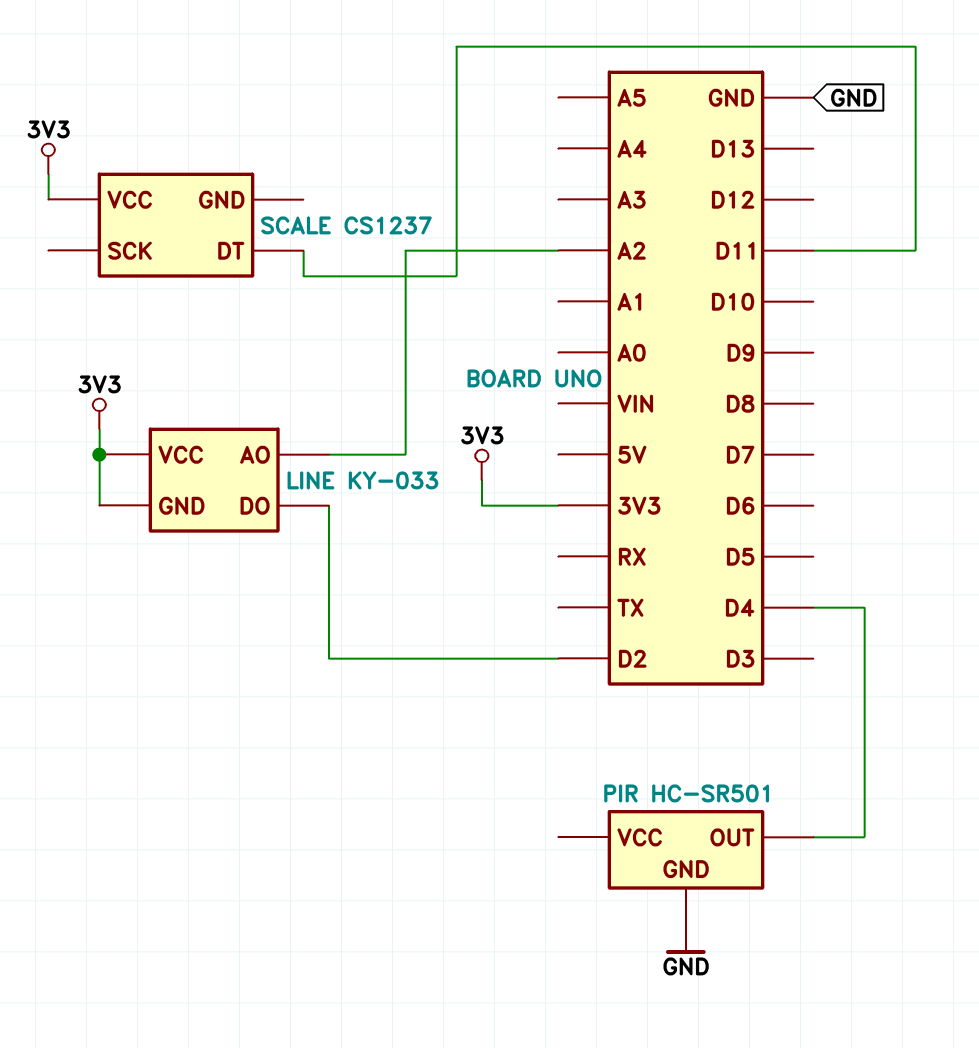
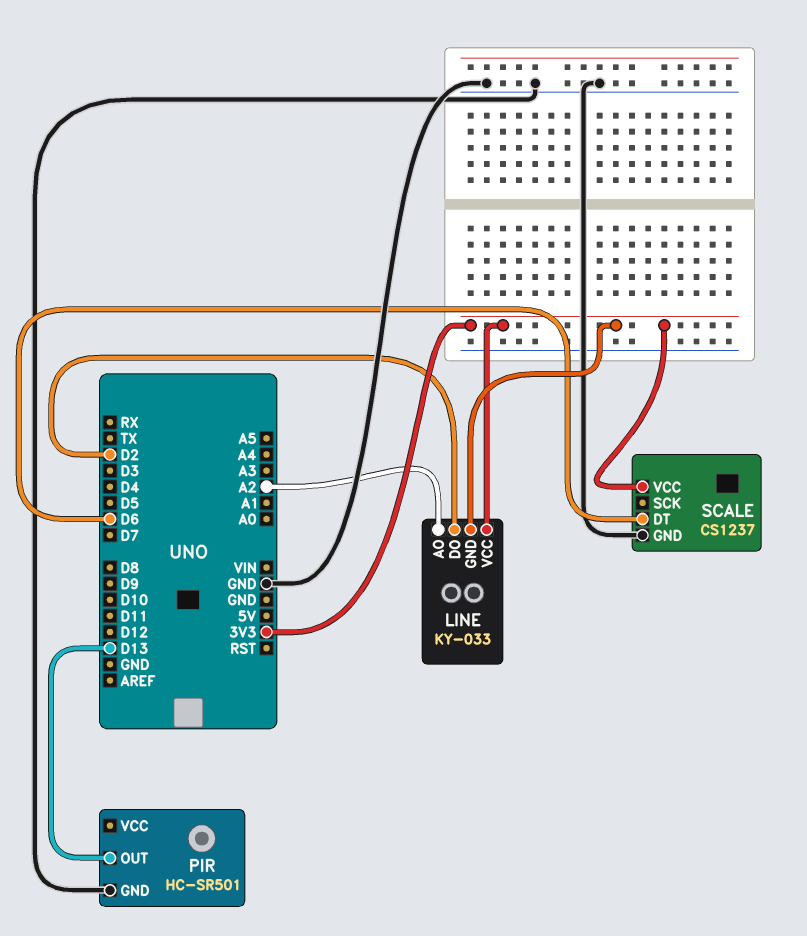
PIR pin OUT: D4 -> D13
SCALE pin DT: D11 -> D6
SCALE pin GND: none -> GND

